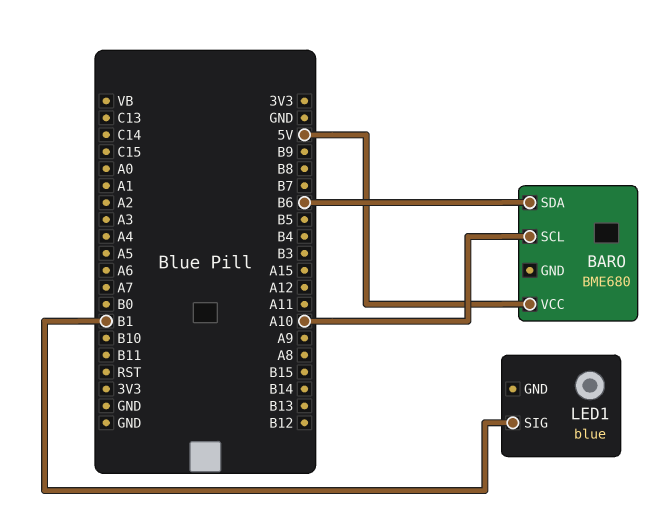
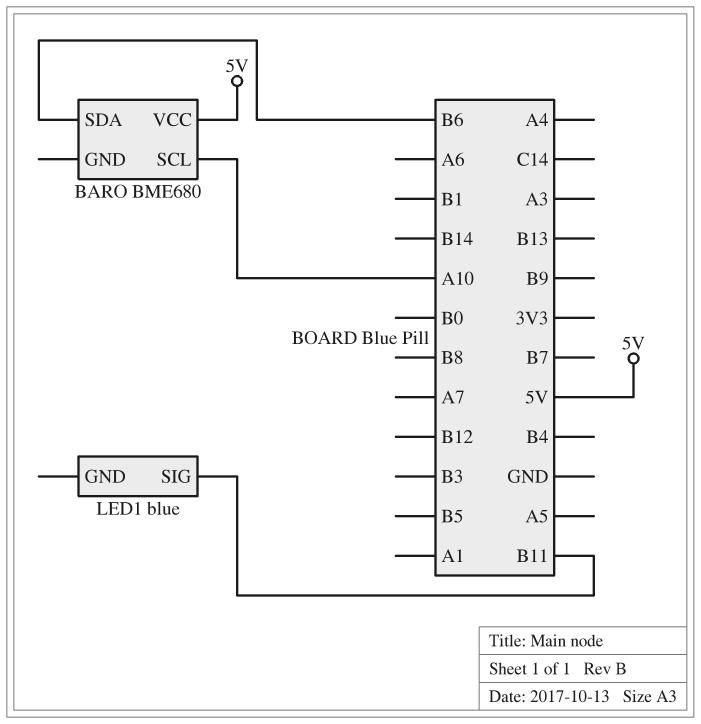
LED1 pin SIG: B1 -> B11

